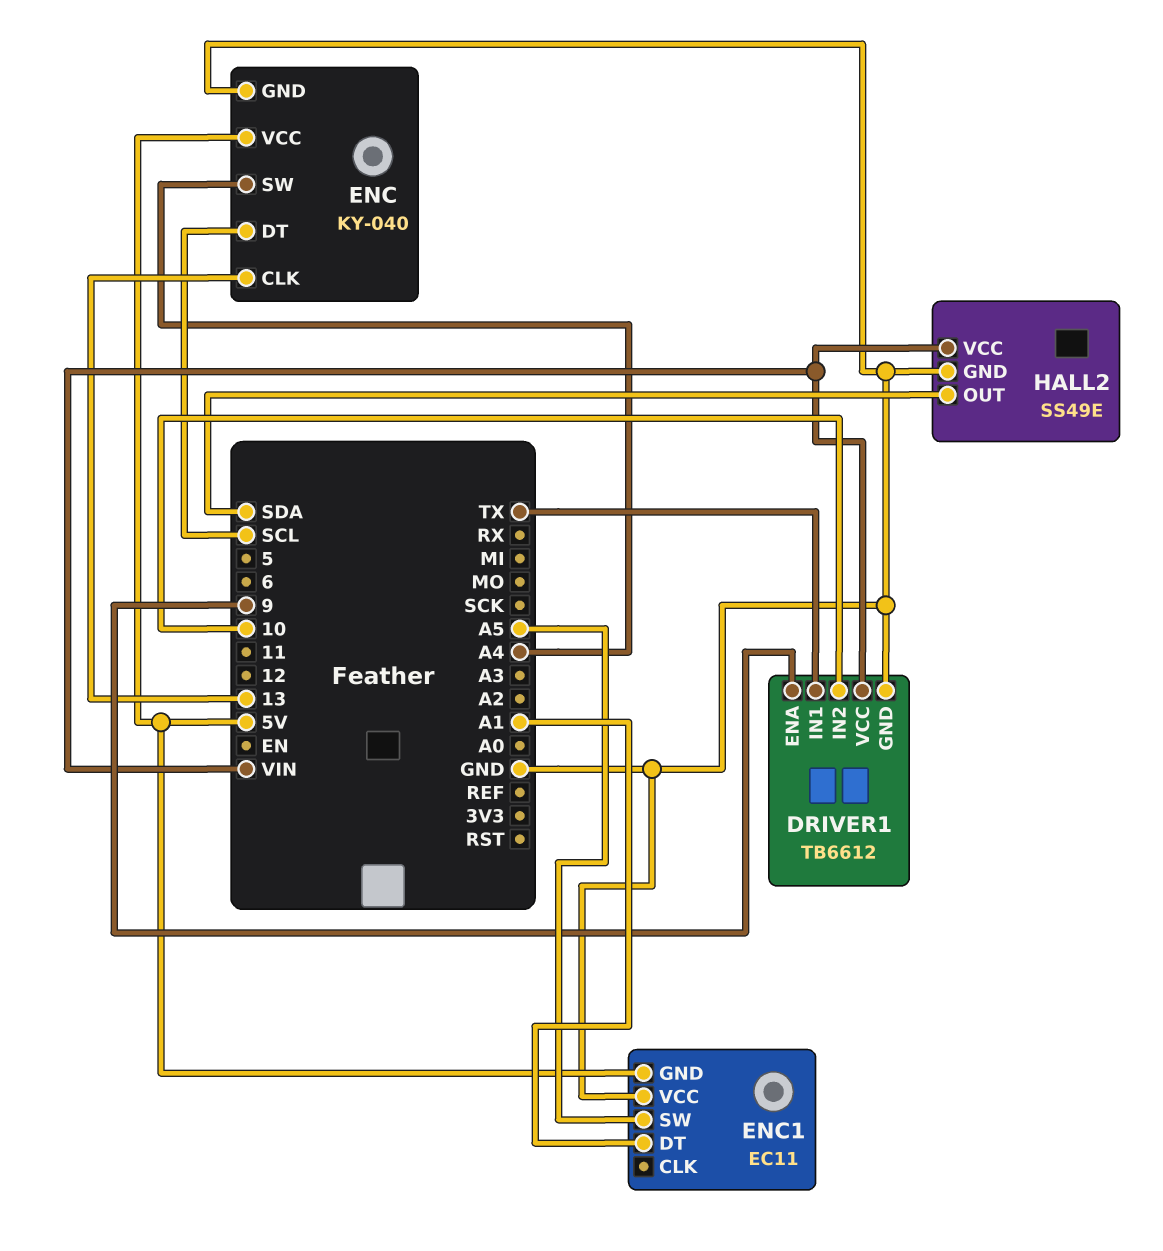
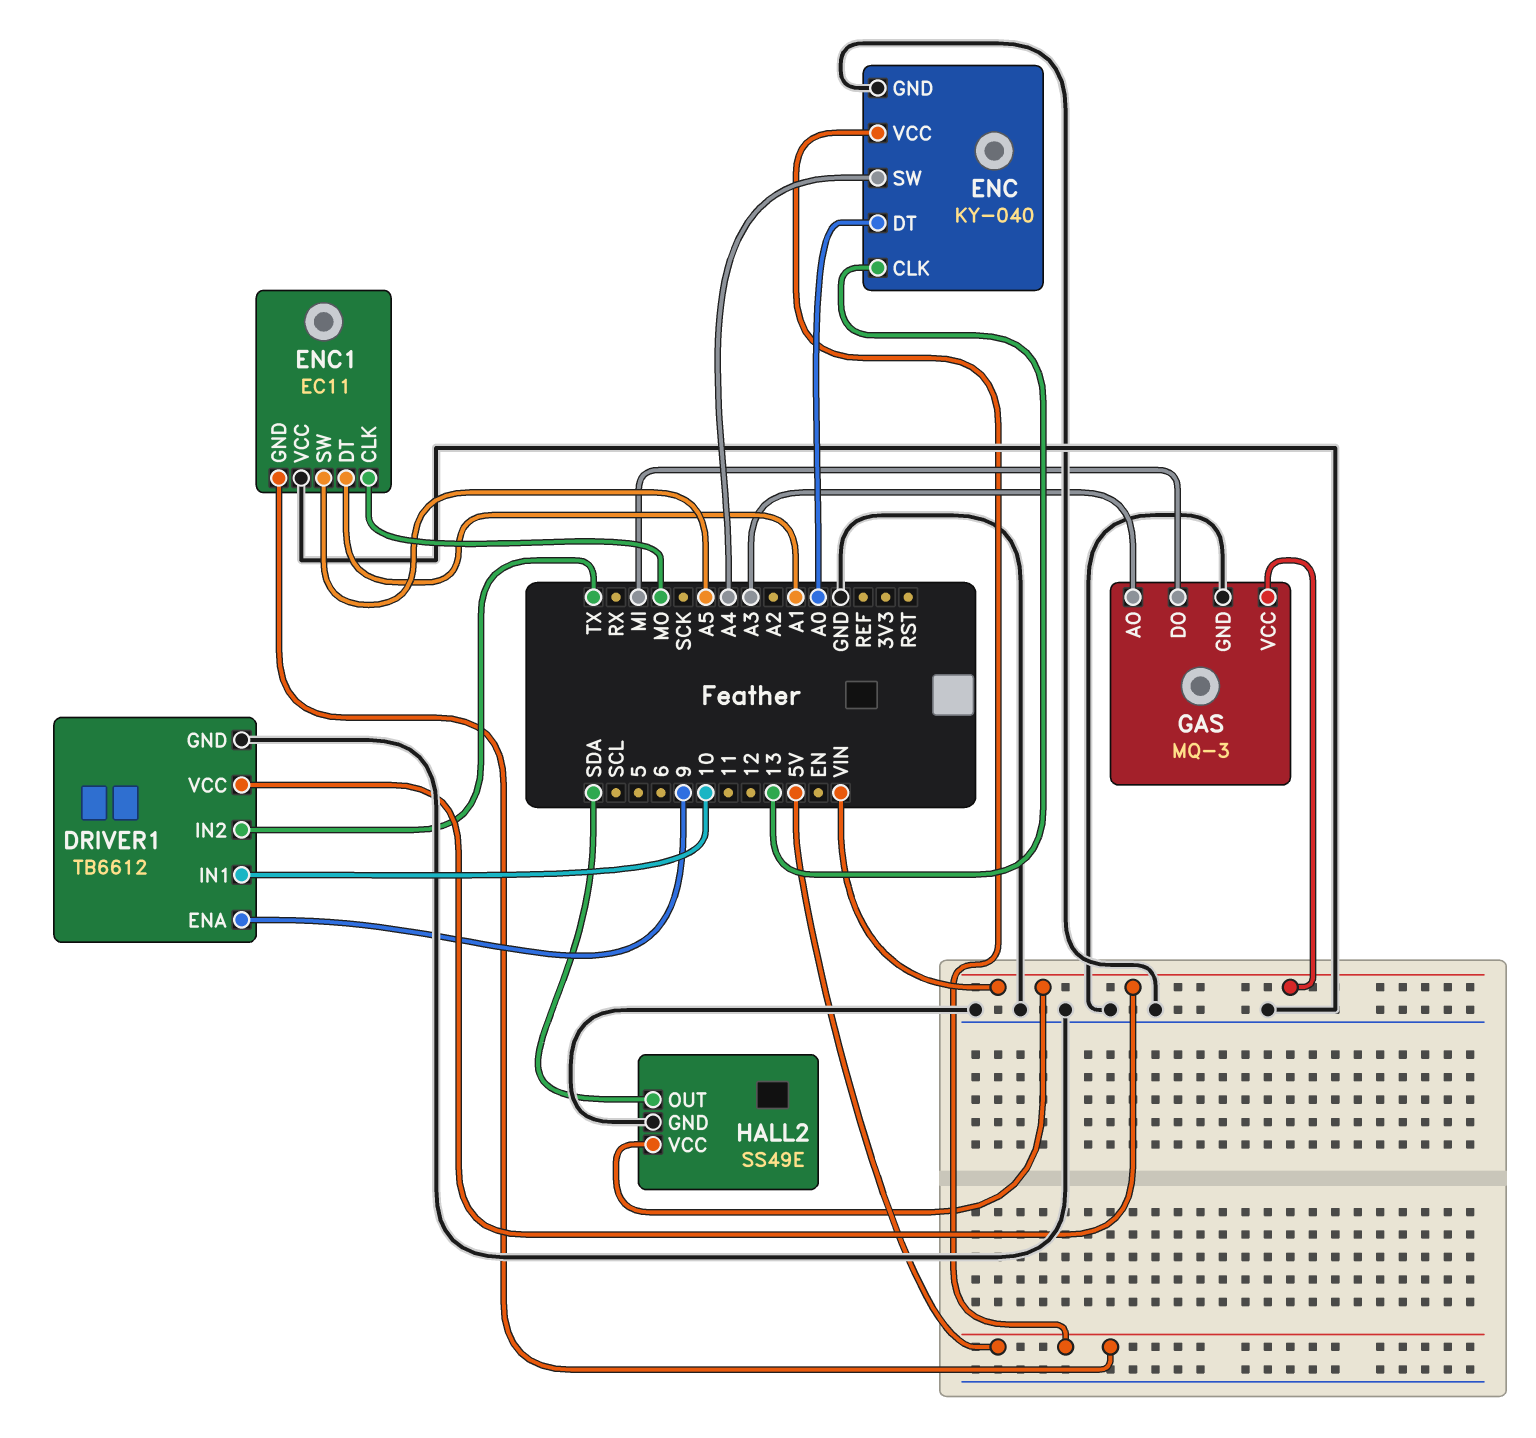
DRIVER1 pin IN1: TX -> 10
DRIVER1 pin IN2: 10 -> TX
ENC pin DT: SCL -> A0
ENC1 pin CLK: none -> MO
GAS: none -> MQ-3
GAS pin AO: none -> A3
GAS pin DO: none -> MI
GAS pin GND: none -> GND
GAS pin VCC: none -> VIN

